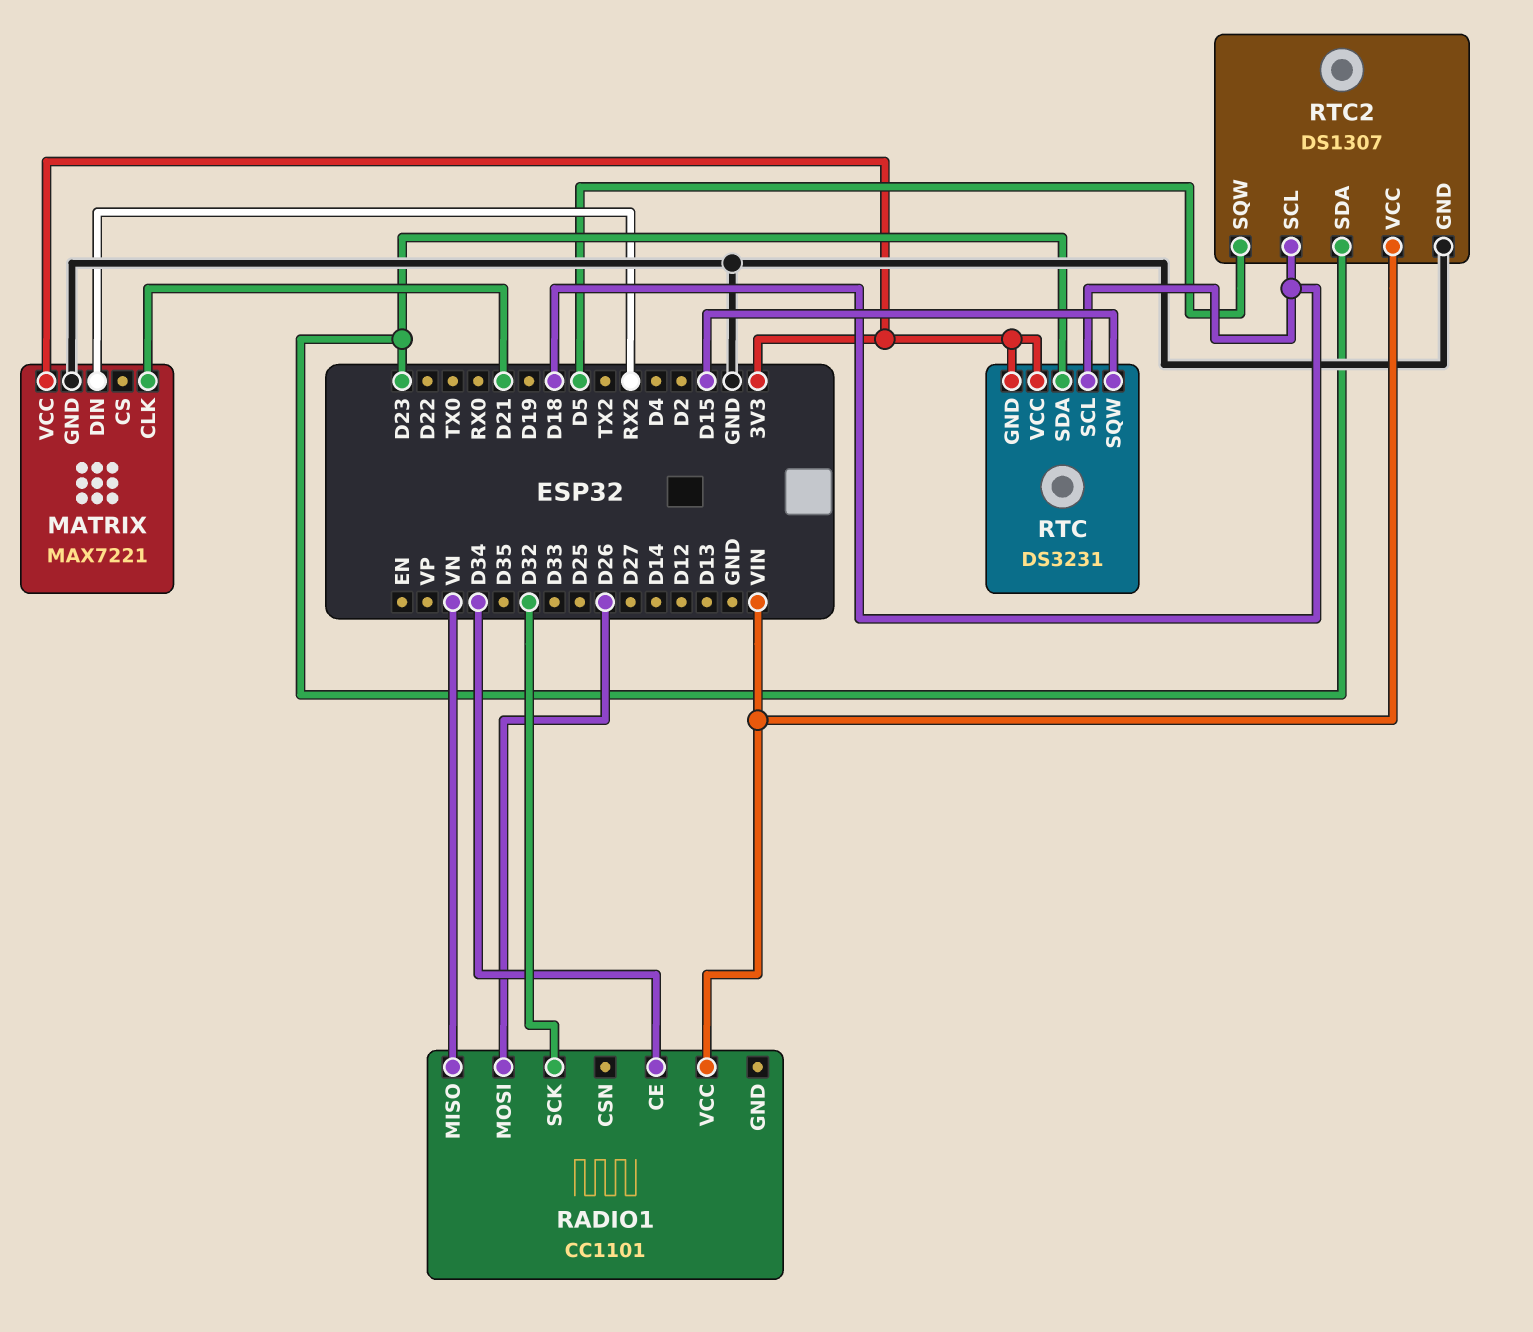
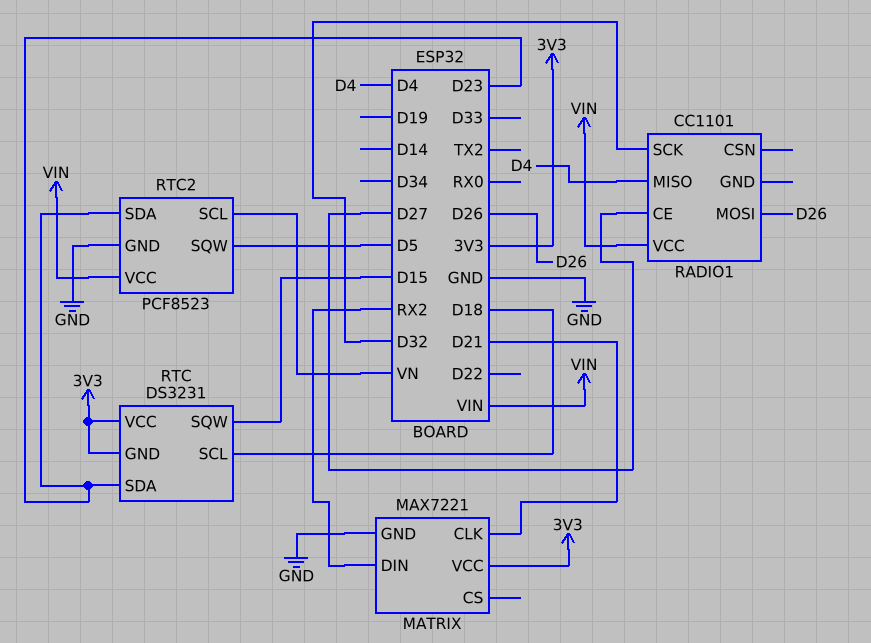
RADIO1 pin CE: D34 -> D27
RADIO1 pin MISO: VN -> D4
RTC2: DS1307 -> PCF8523
RTC2 pin SCL: D18 -> VN

